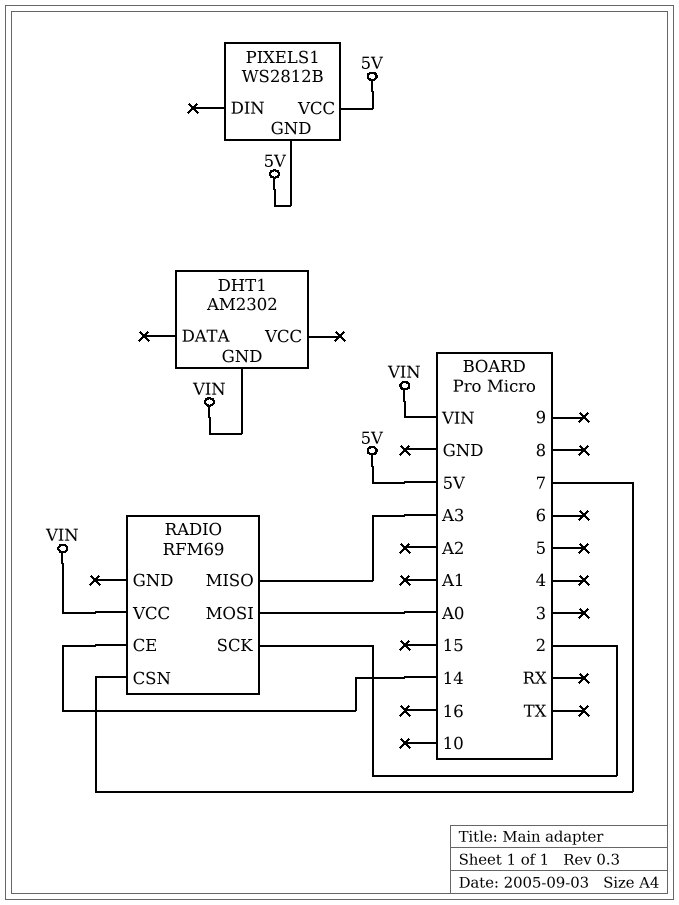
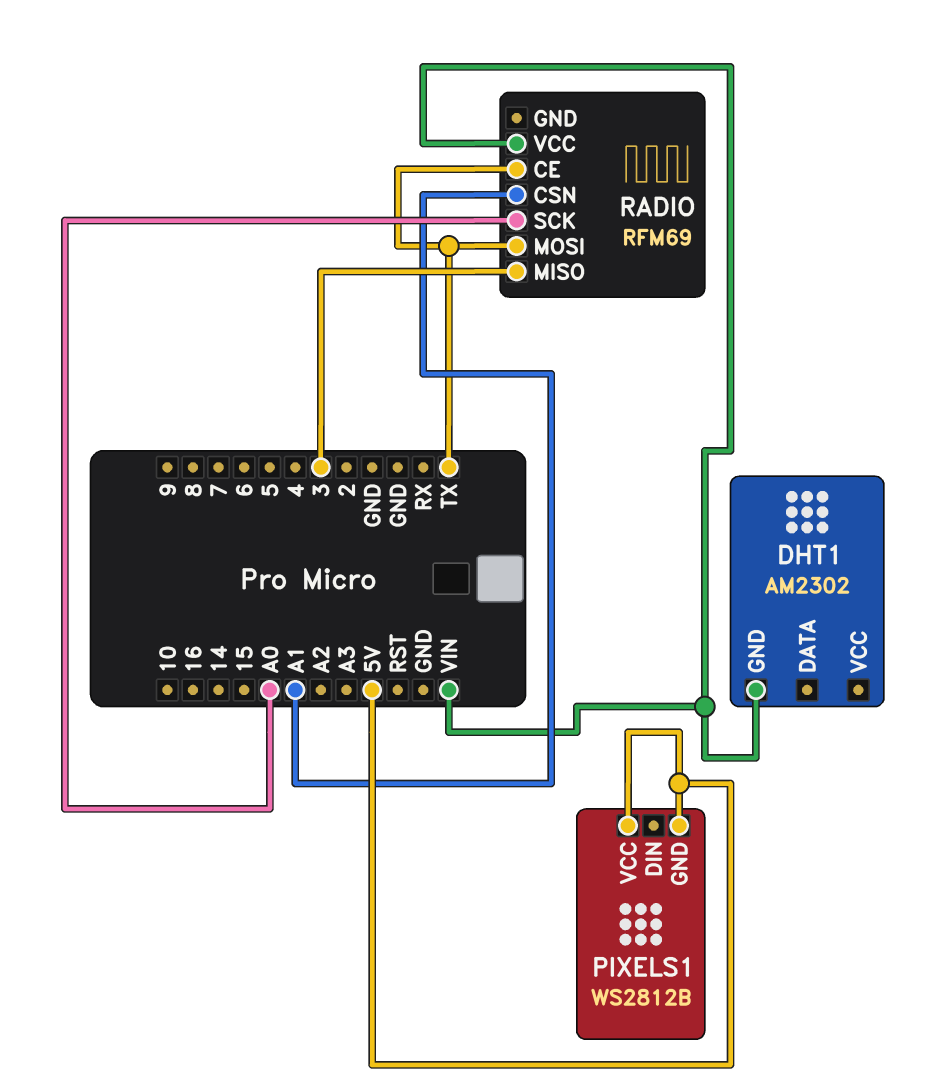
RADIO pin CE: 14 -> TX
RADIO pin CSN: 7 -> A1
RADIO pin MISO: A3 -> 3
RADIO pin MOSI: A0 -> TX
RADIO pin SCK: 2 -> A0

